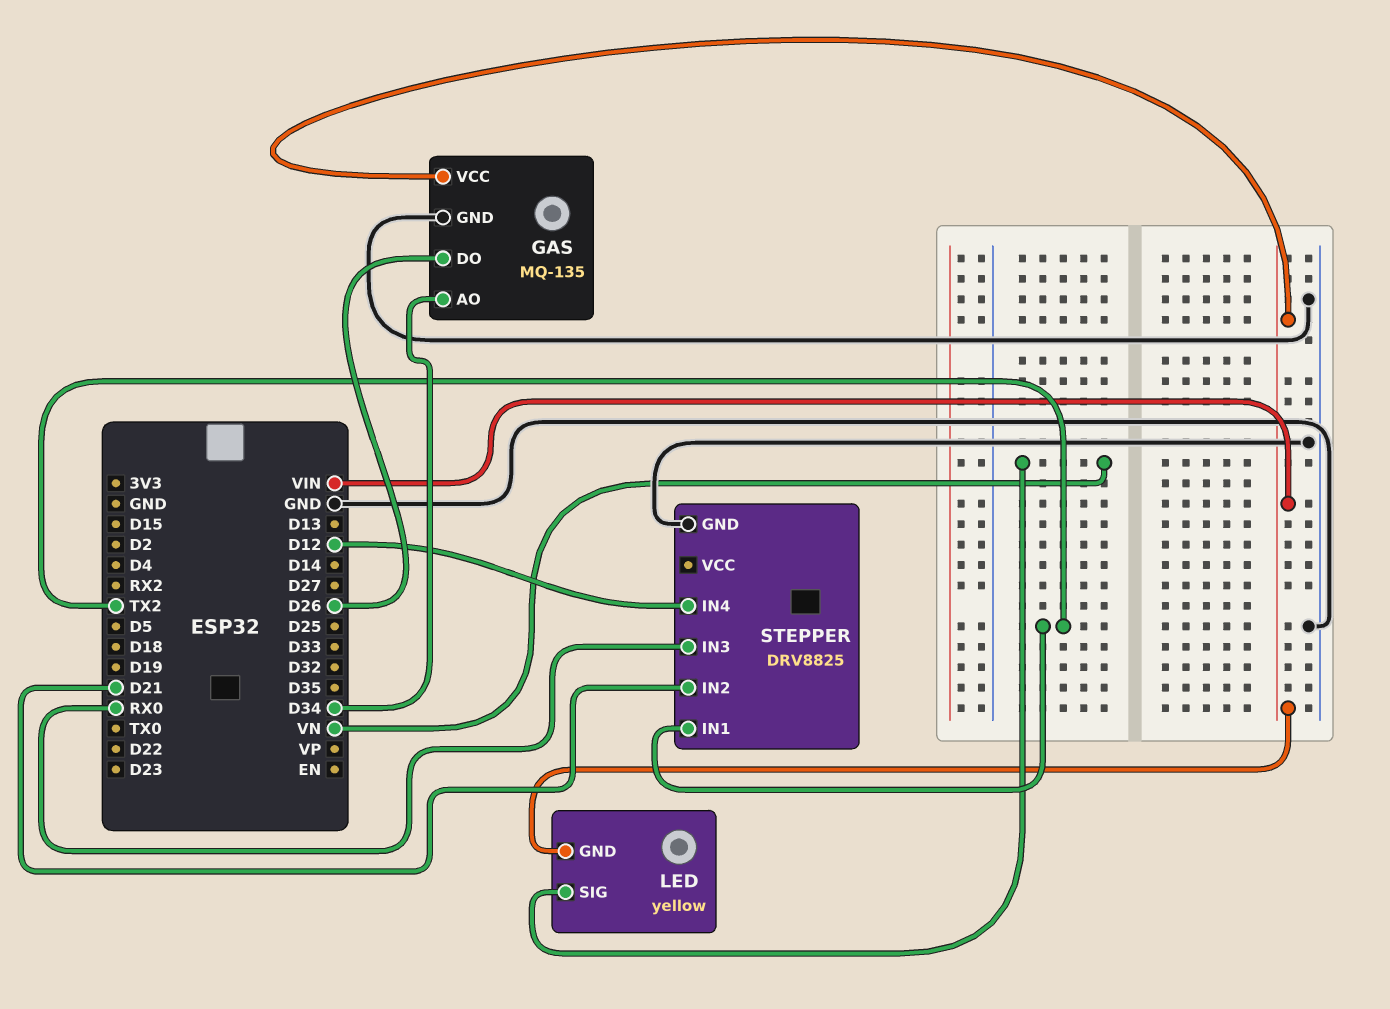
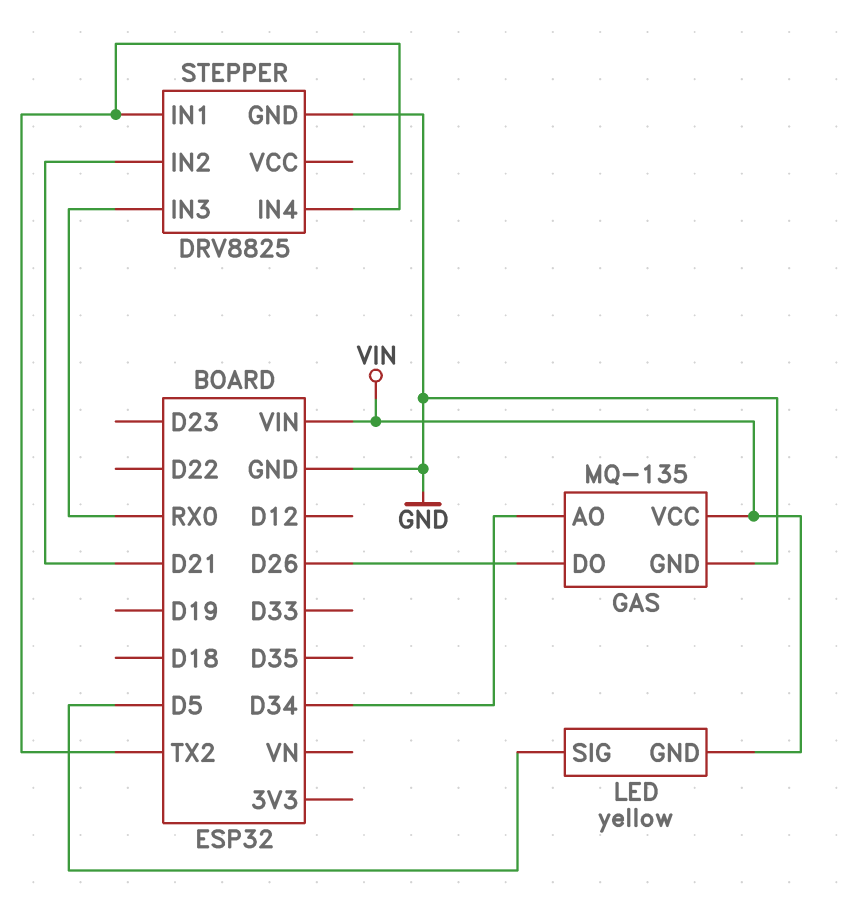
LED pin SIG: VN -> D5
STEPPER pin IN4: D12 -> TX2

